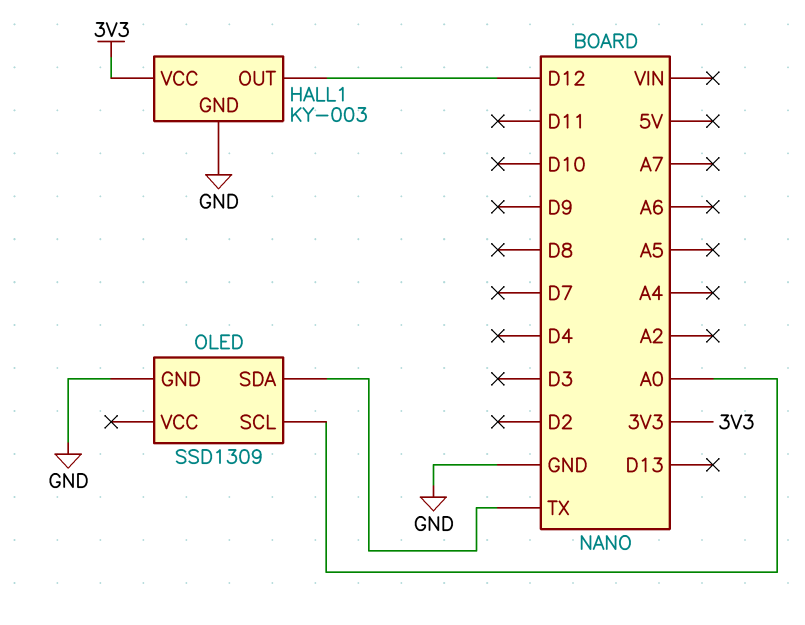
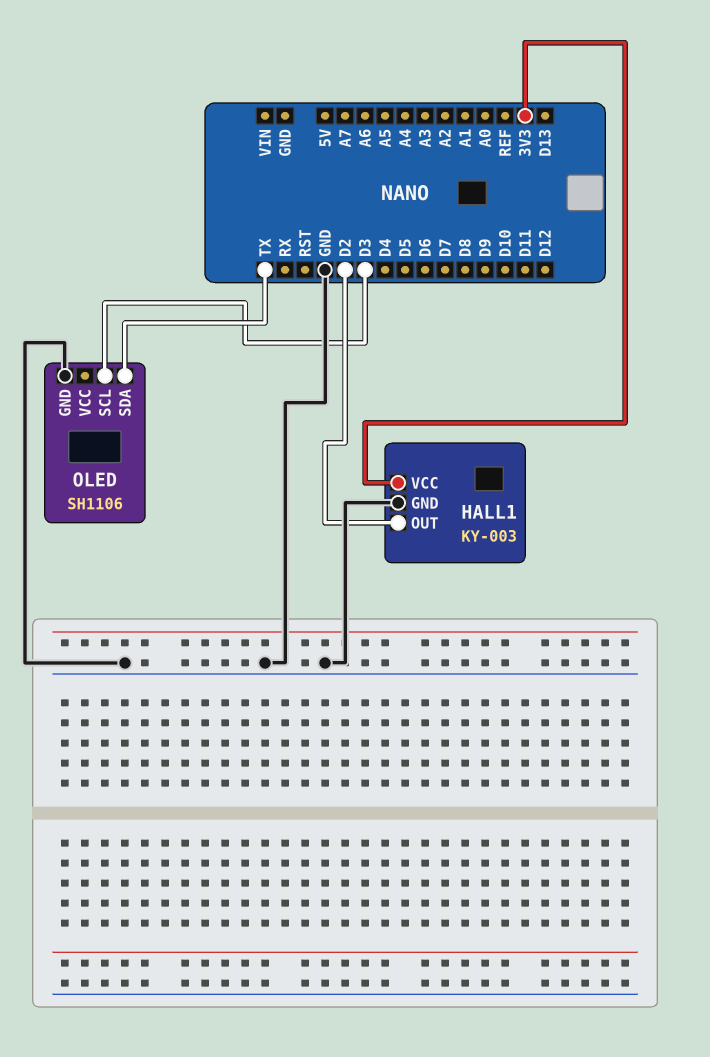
HALL1 pin OUT: D12 -> D2
OLED: SSD1309 -> SH1106
OLED pin SCL: A0 -> D3

